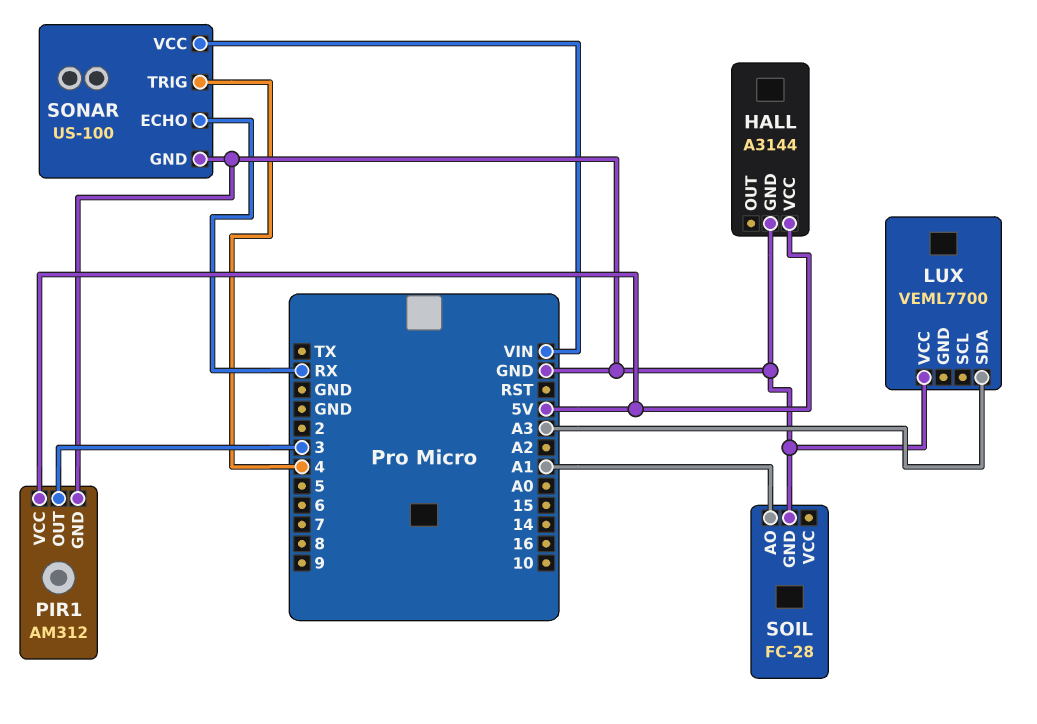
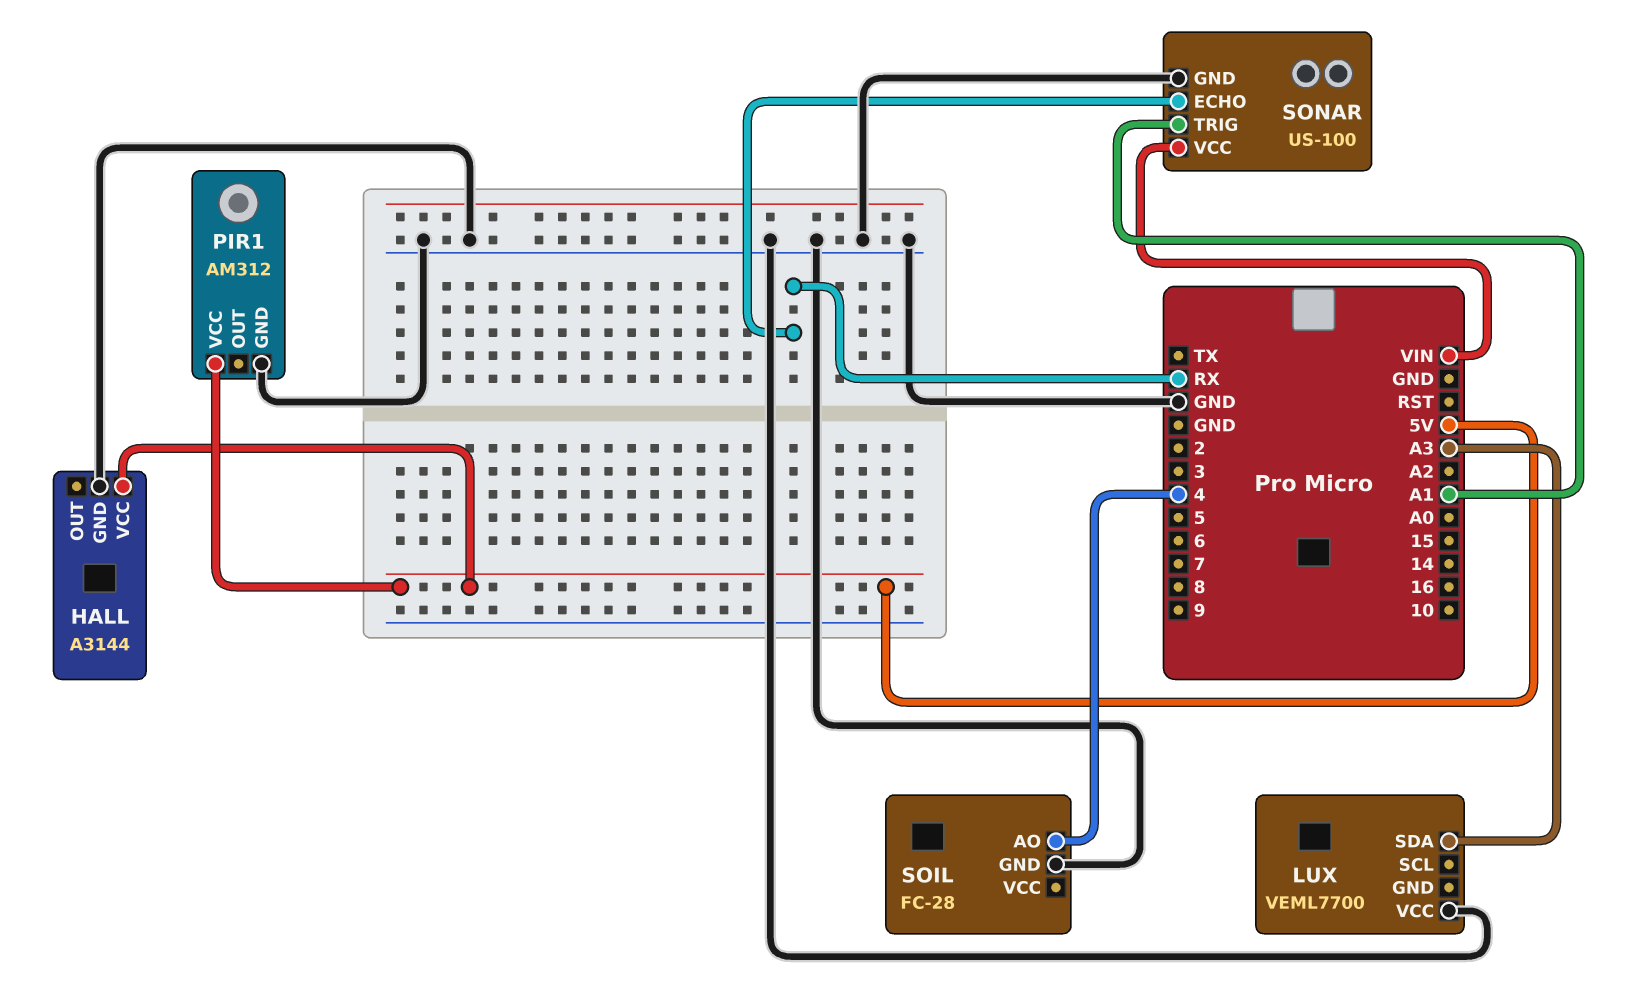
PIR1 pin OUT: 3 -> none
SOIL pin AO: A1 -> 4
SONAR pin TRIG: 4 -> A1

